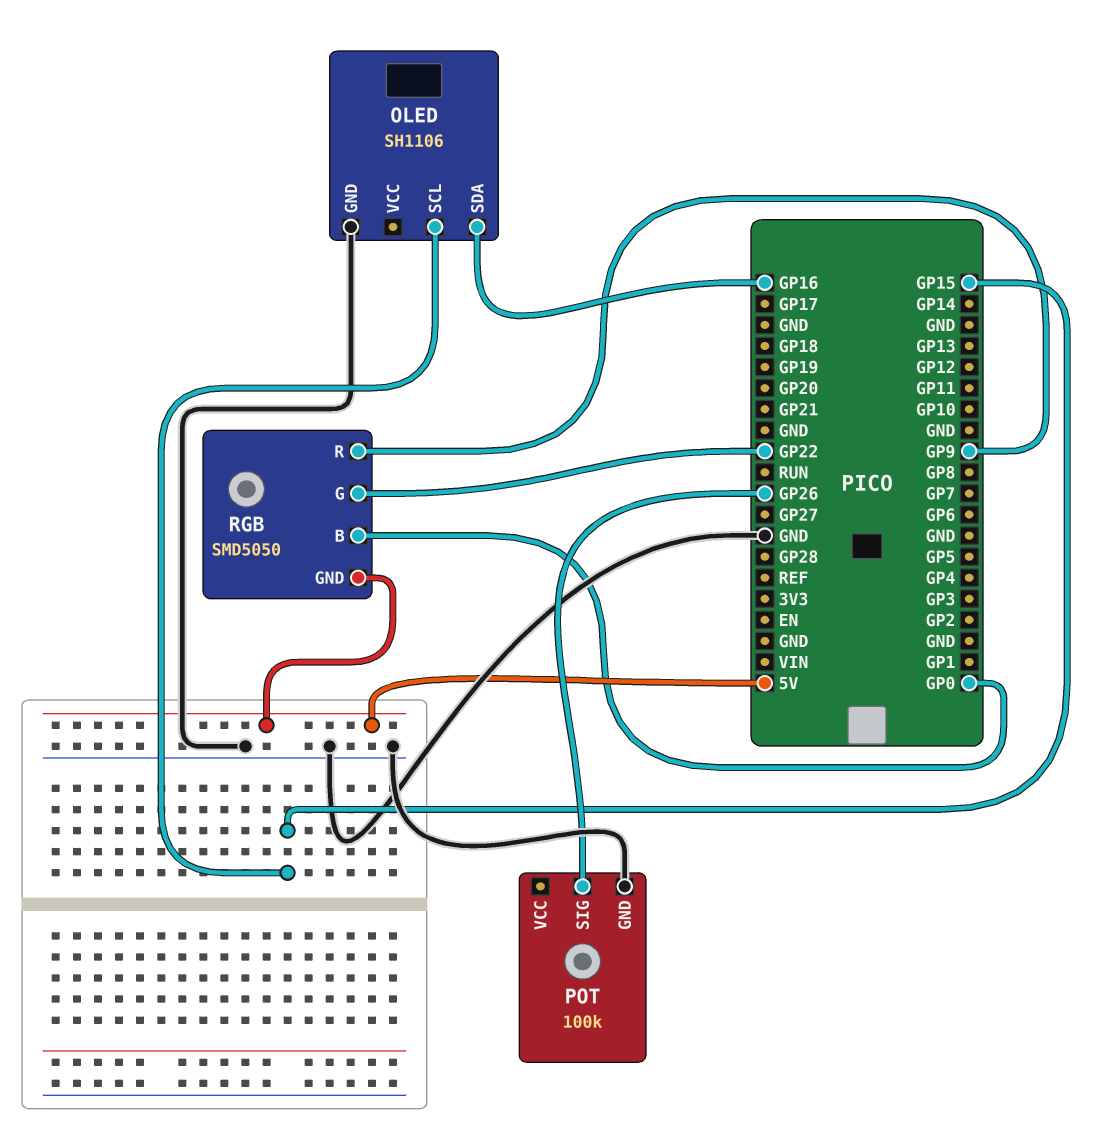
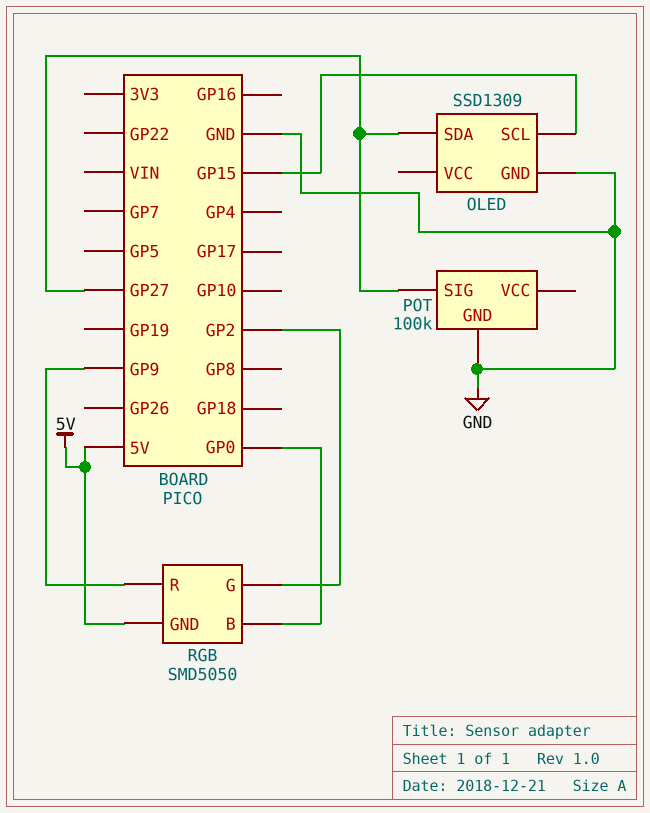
OLED: SH1106 -> SSD1309
OLED pin SDA: GP16 -> GP27
POT pin SIG: GP26 -> GP27
RGB pin G: GP22 -> GP2

